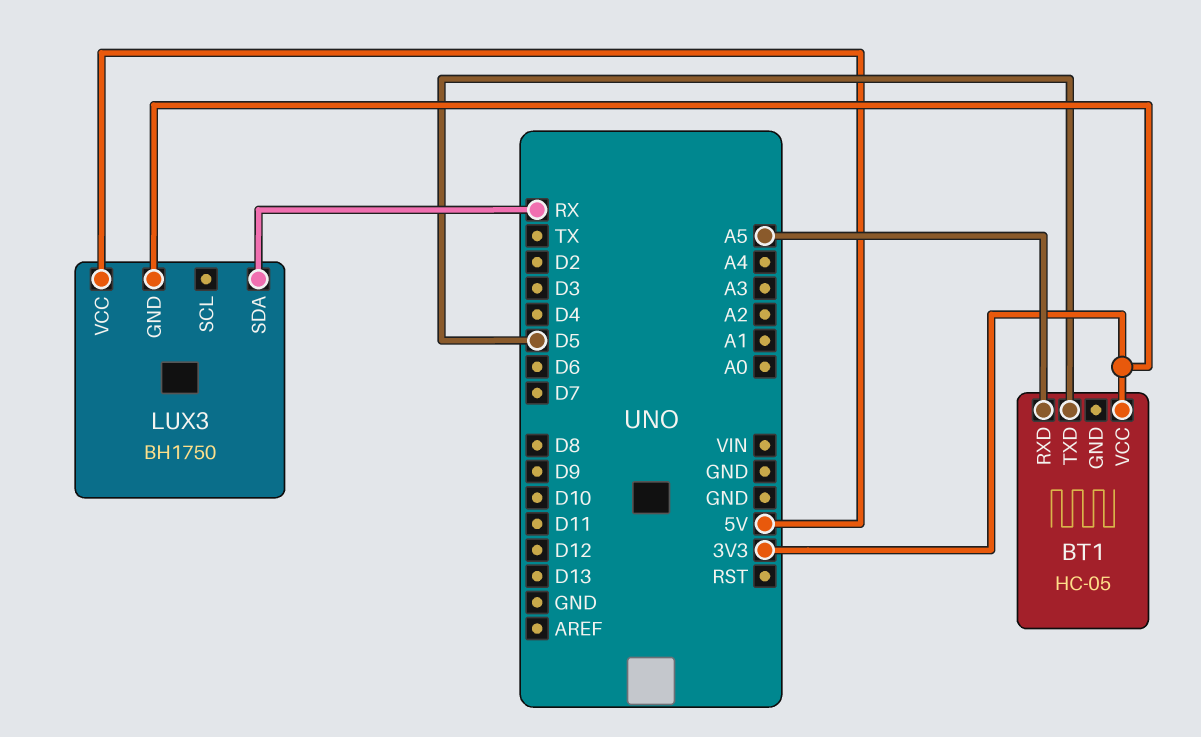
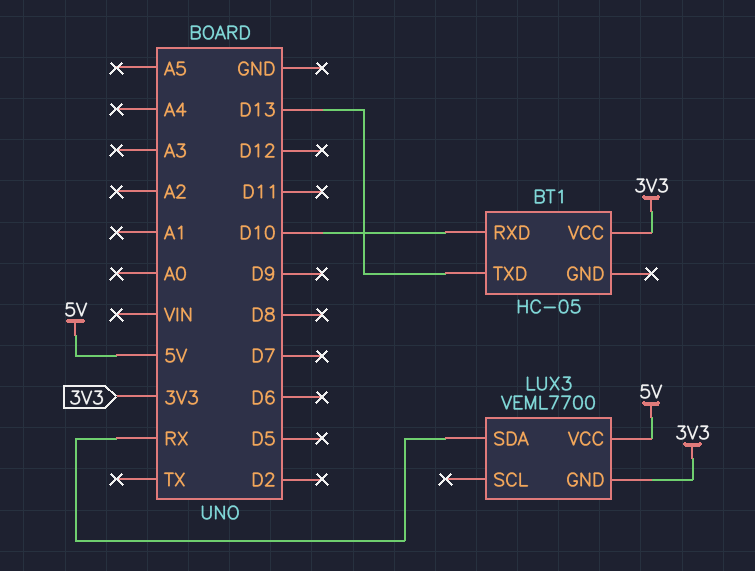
BT1 pin RXD: A5 -> D10
BT1 pin TXD: D5 -> D13
LUX3: BH1750 -> VEML7700

